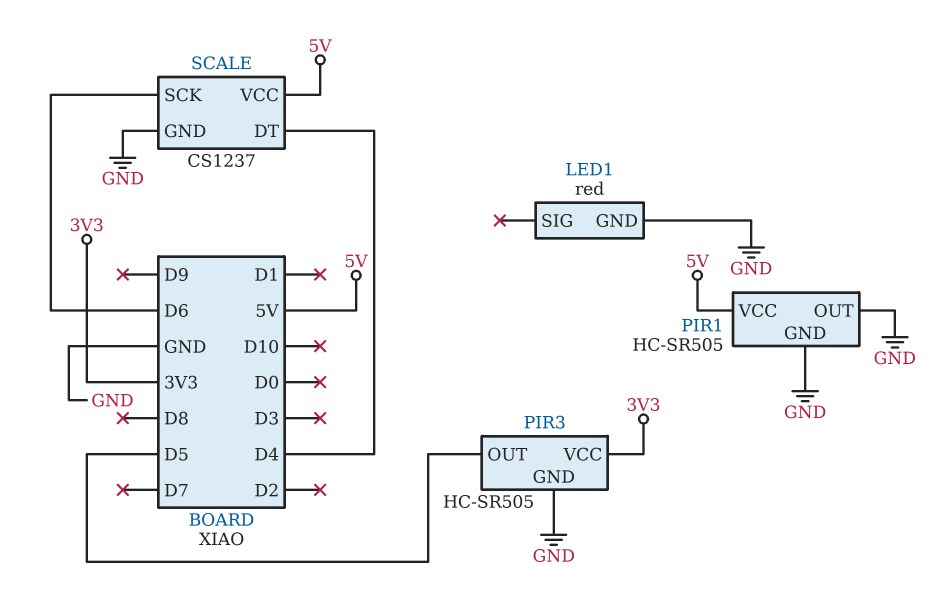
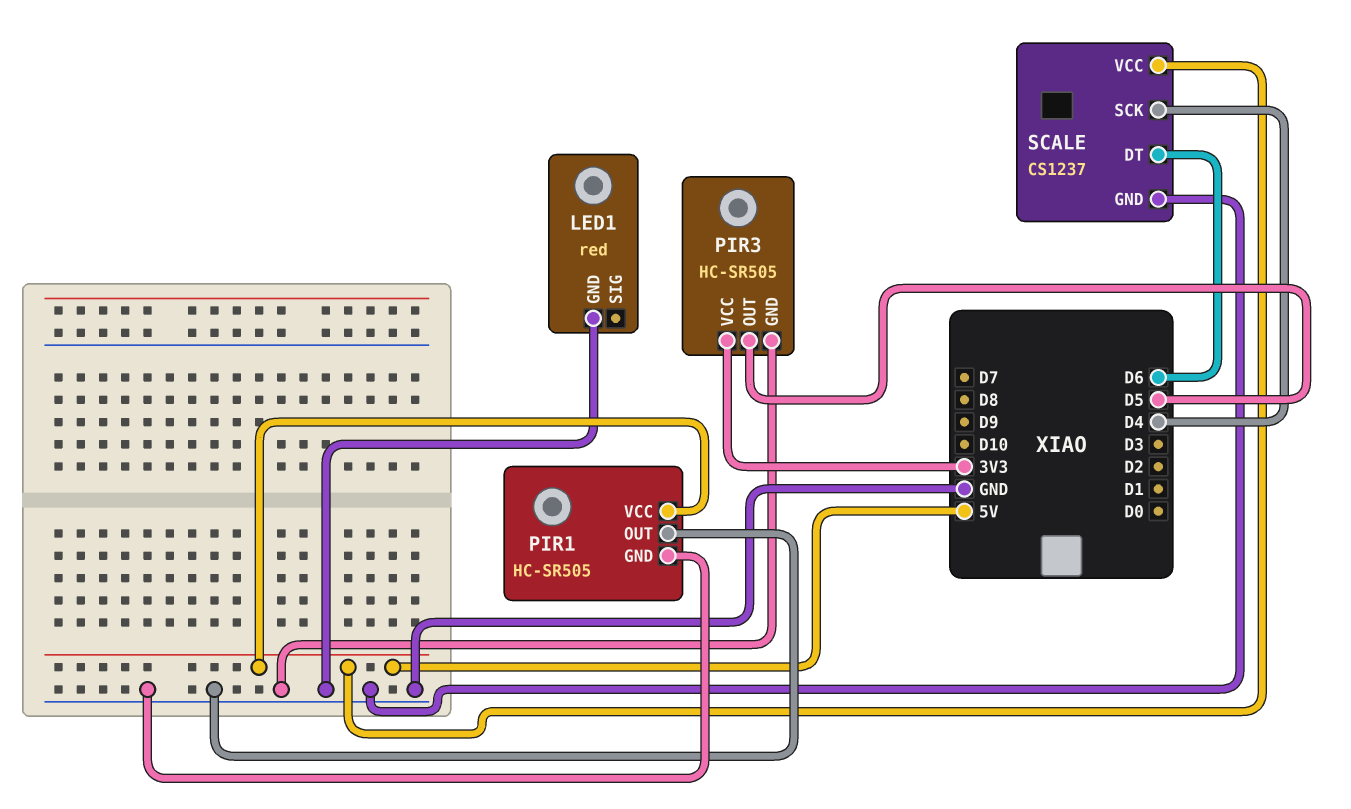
SCALE pin DT: D4 -> D6
SCALE pin SCK: D6 -> D4

